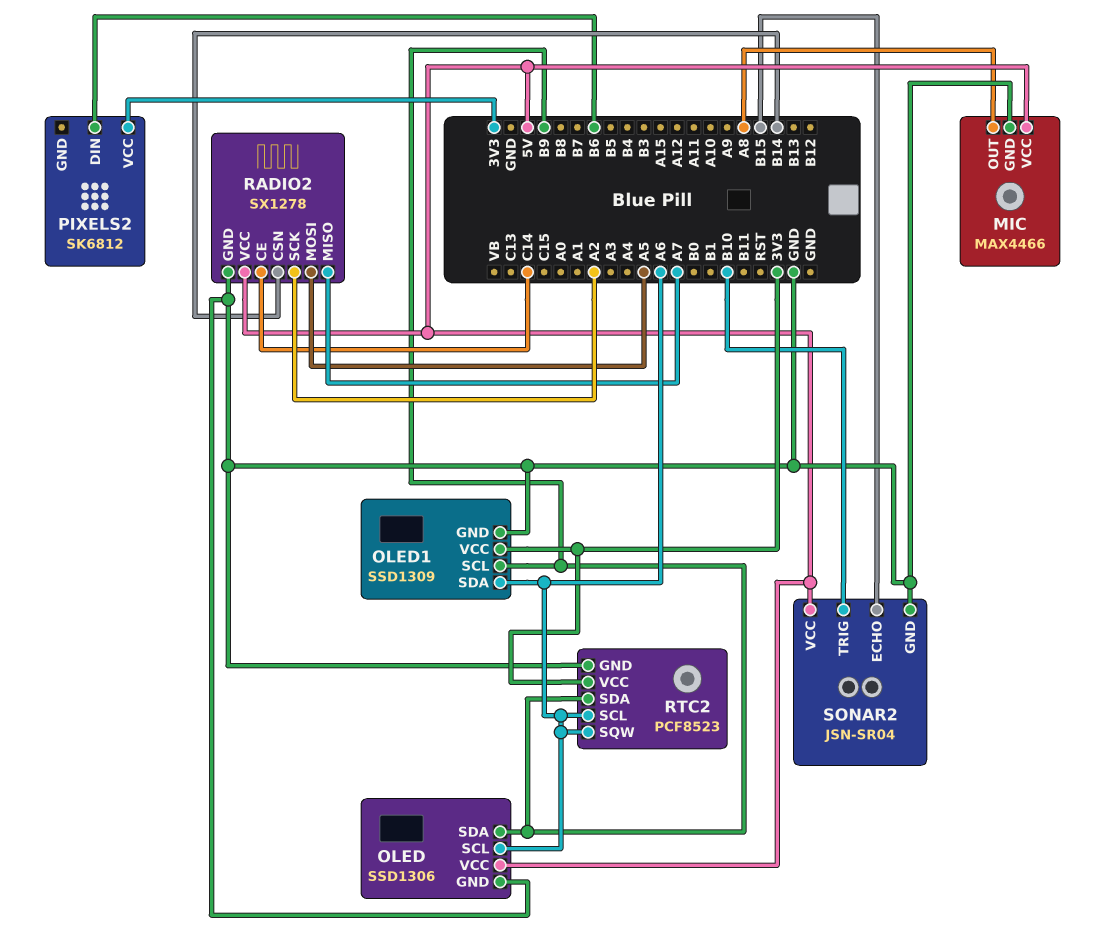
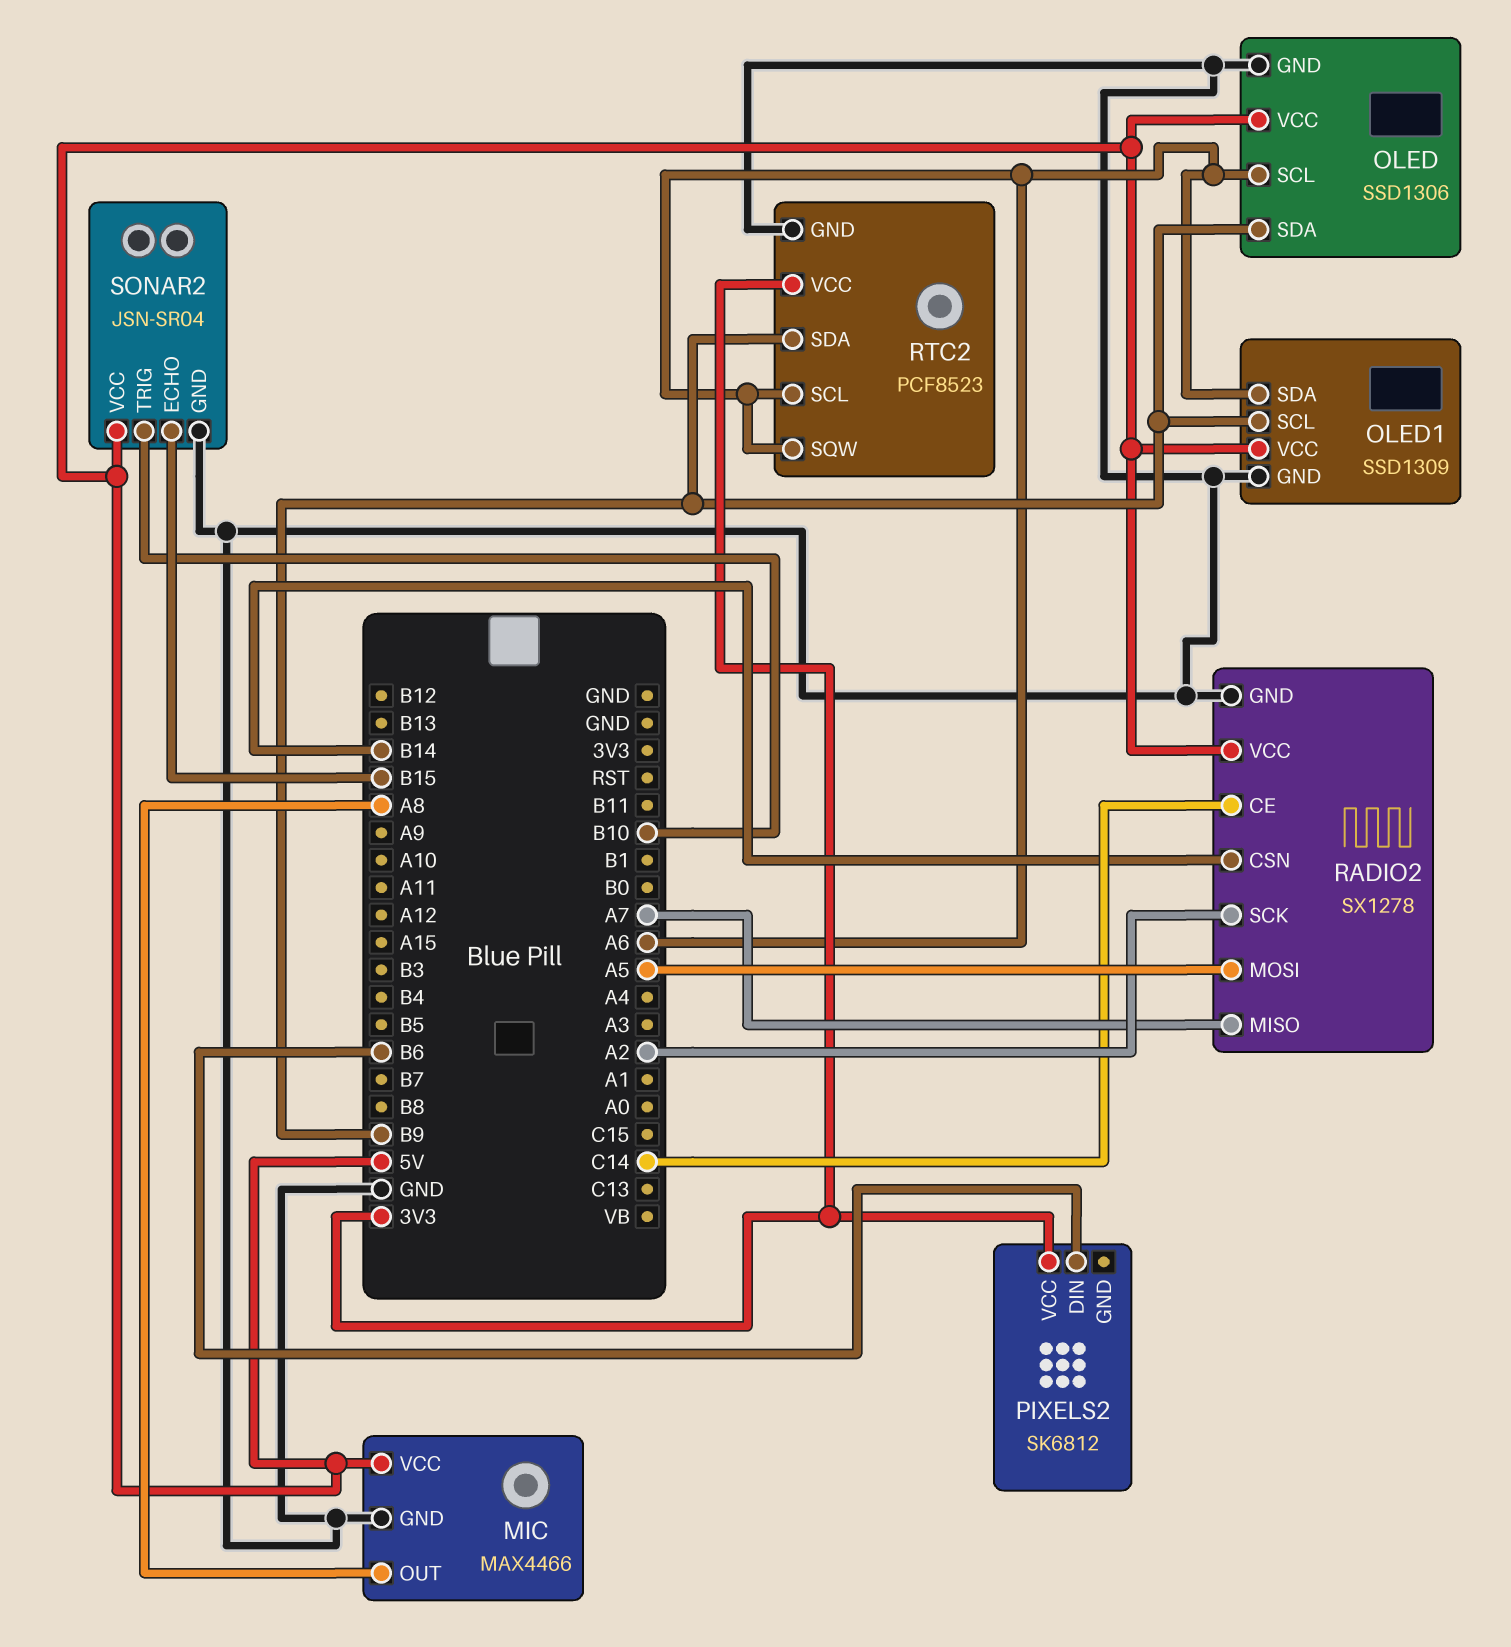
OLED1 pin VCC: 3V3 -> 5V

